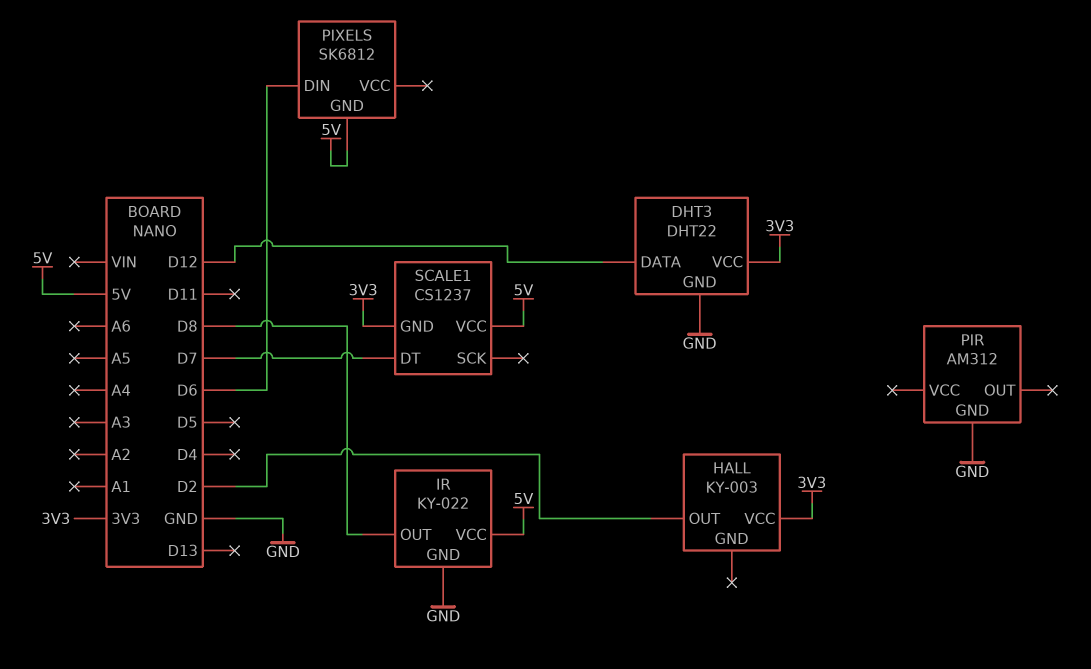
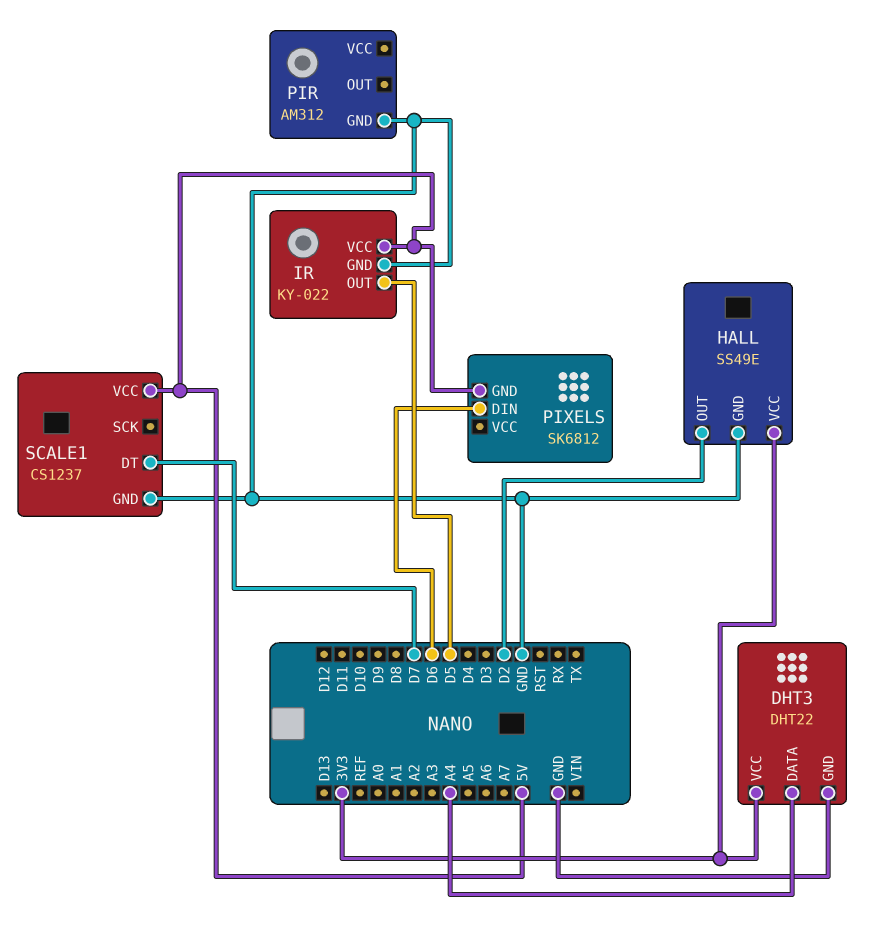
DHT3 pin DATA: D12 -> A4
HALL: KY-003 -> SS49E
HALL pin GND: none -> GND
IR pin OUT: D8 -> D5
SCALE1 pin GND: 3V3 -> GND

